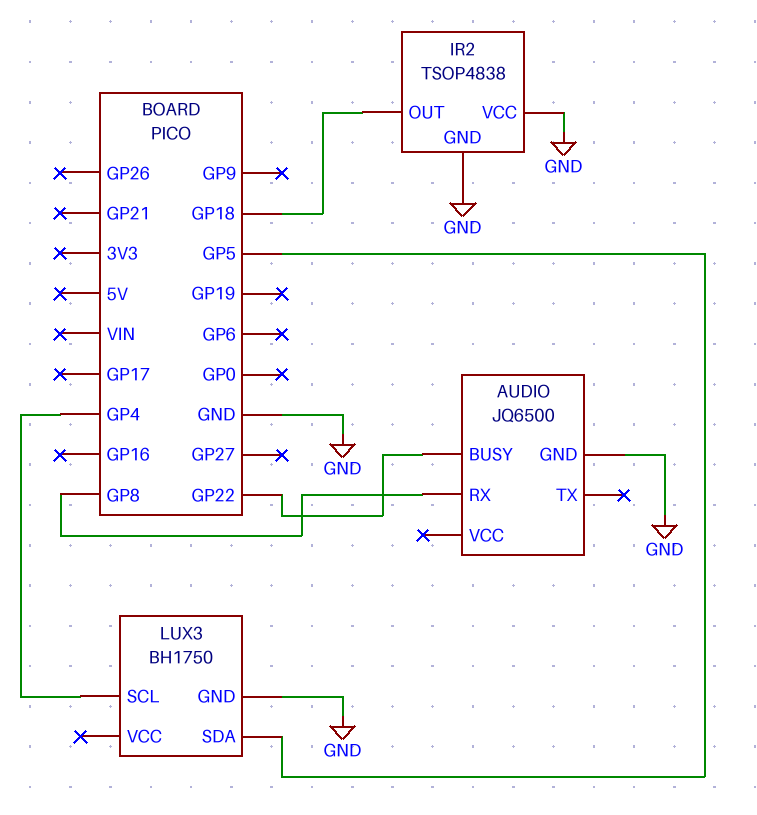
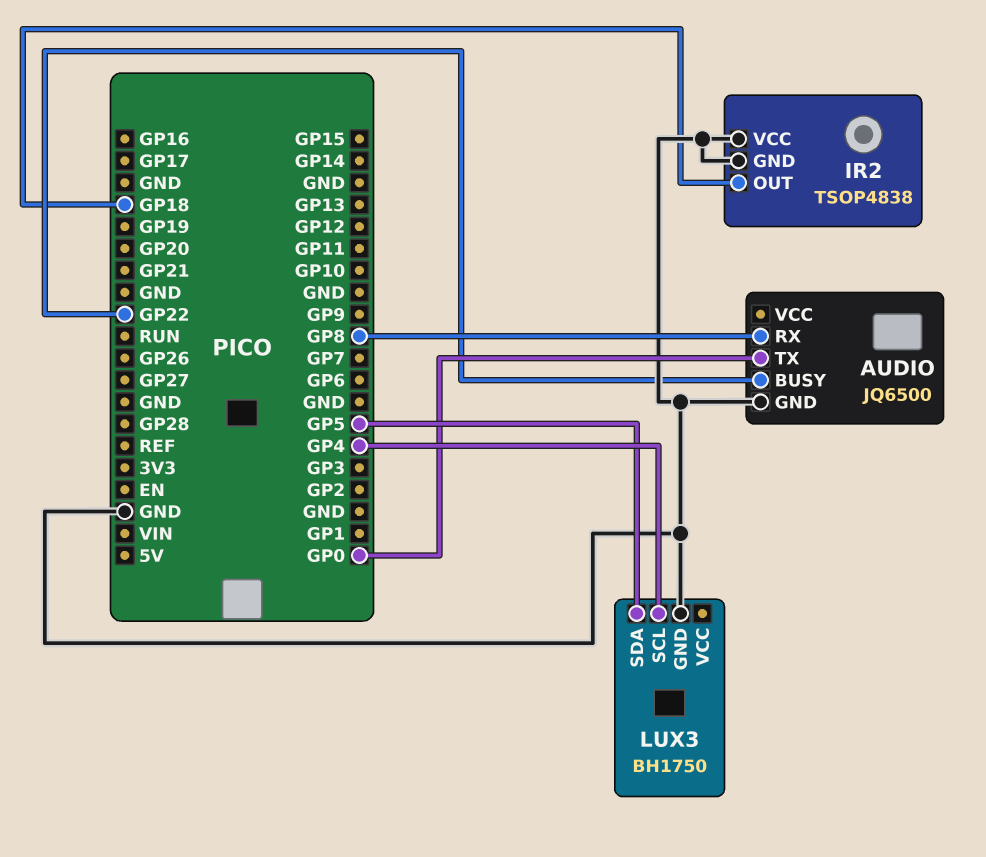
AUDIO pin TX: none -> GP0

